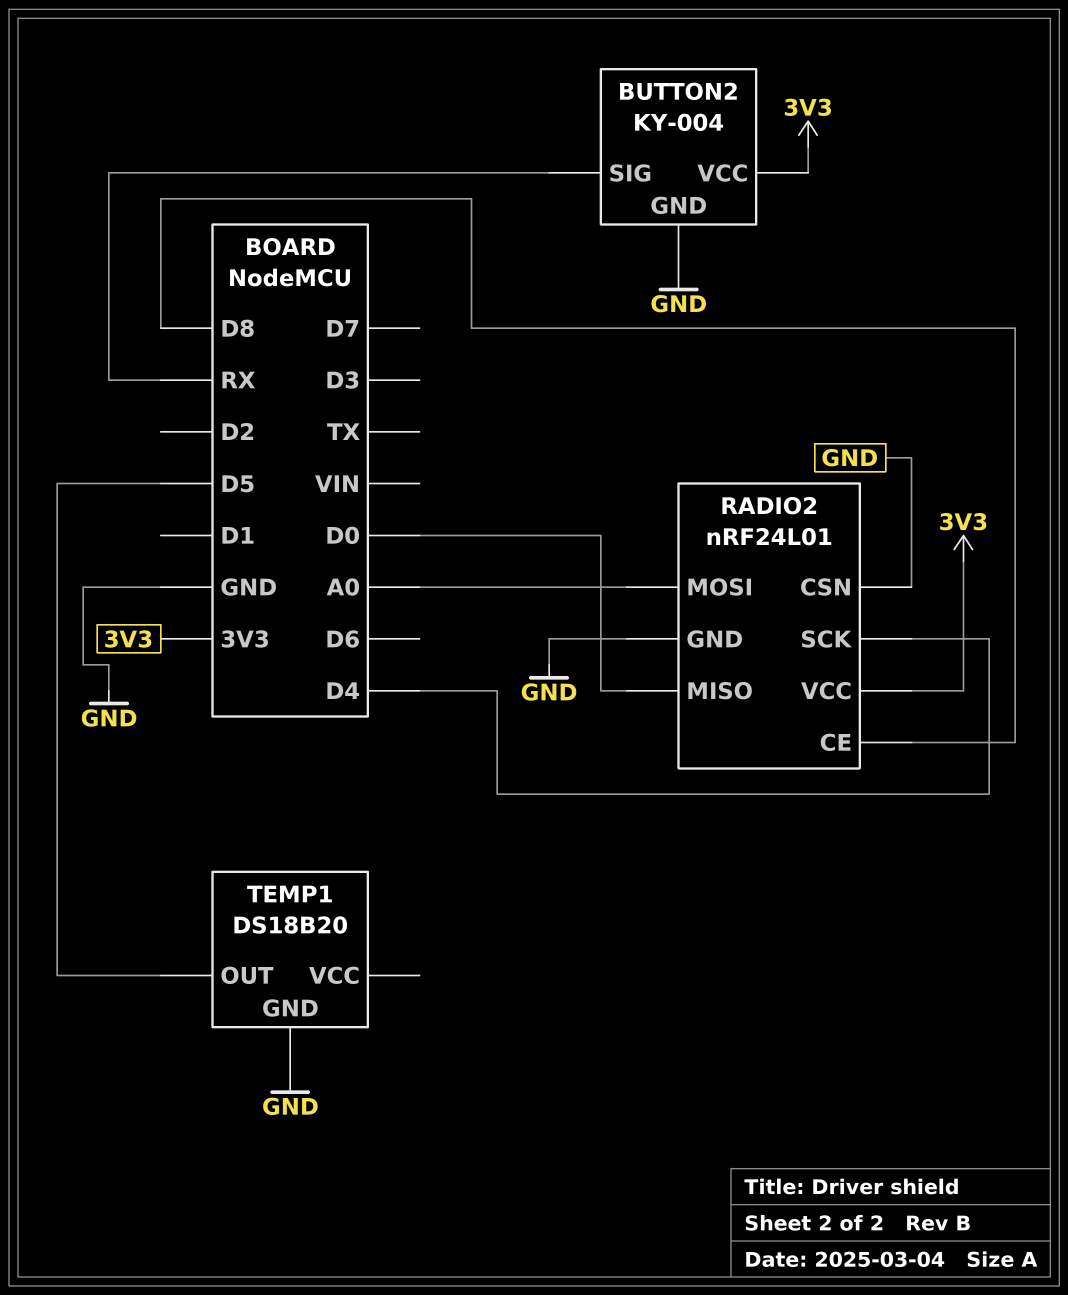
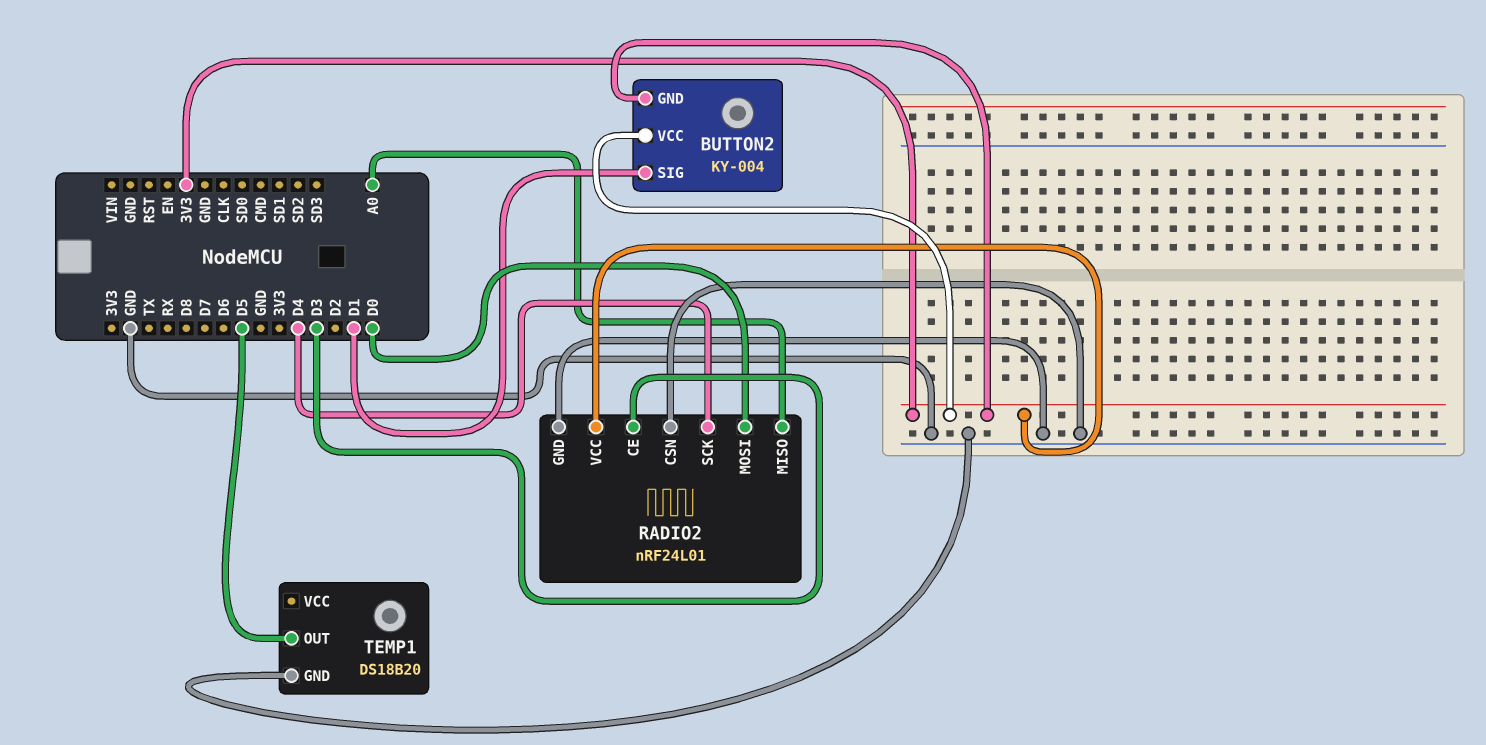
BUTTON2 pin GND: GND -> 3V3
BUTTON2 pin SIG: RX -> D1
RADIO2 pin CE: D8 -> D3
RADIO2 pin MISO: D0 -> A0
RADIO2 pin MOSI: A0 -> D0

